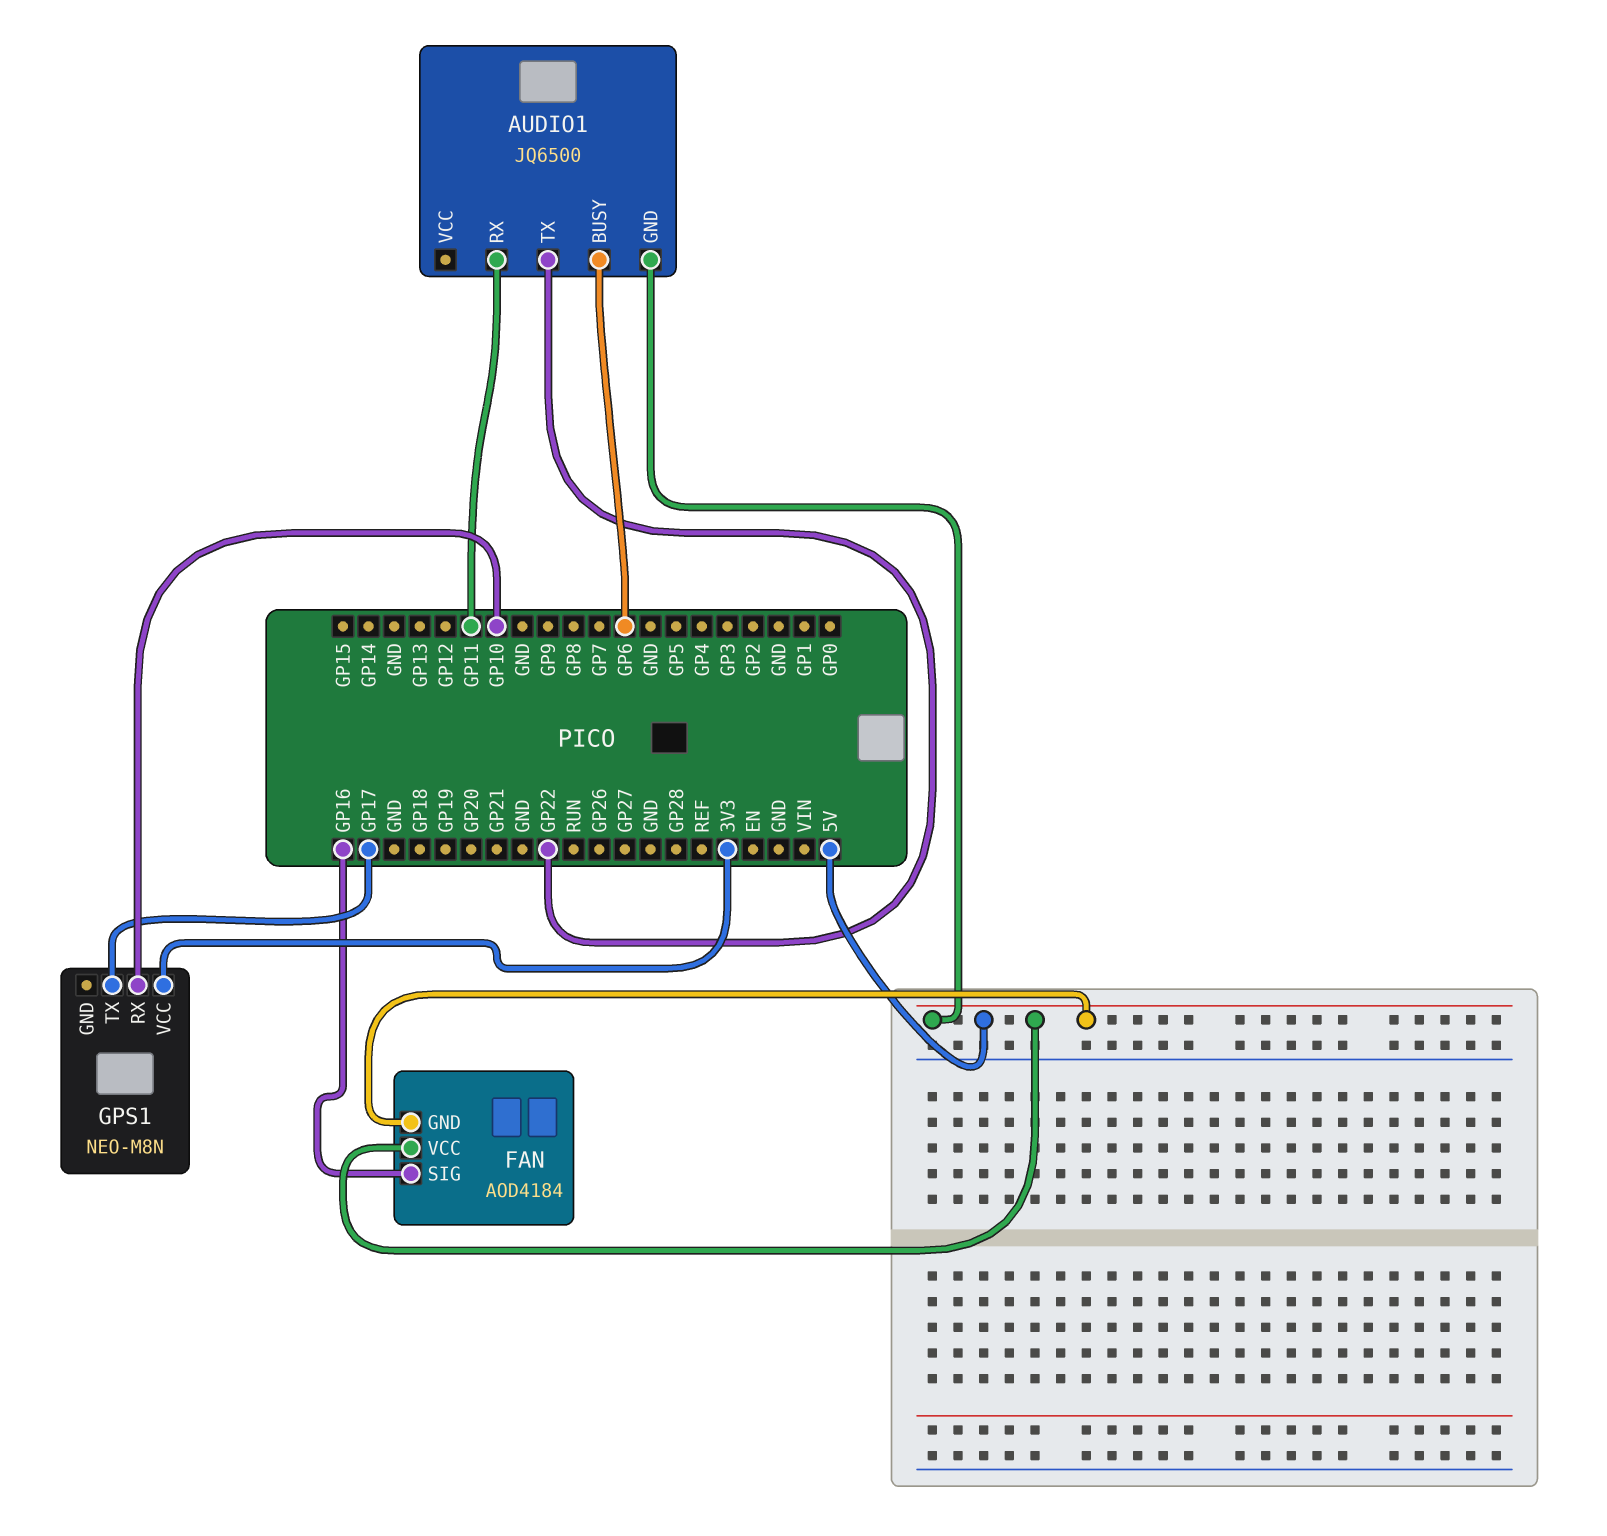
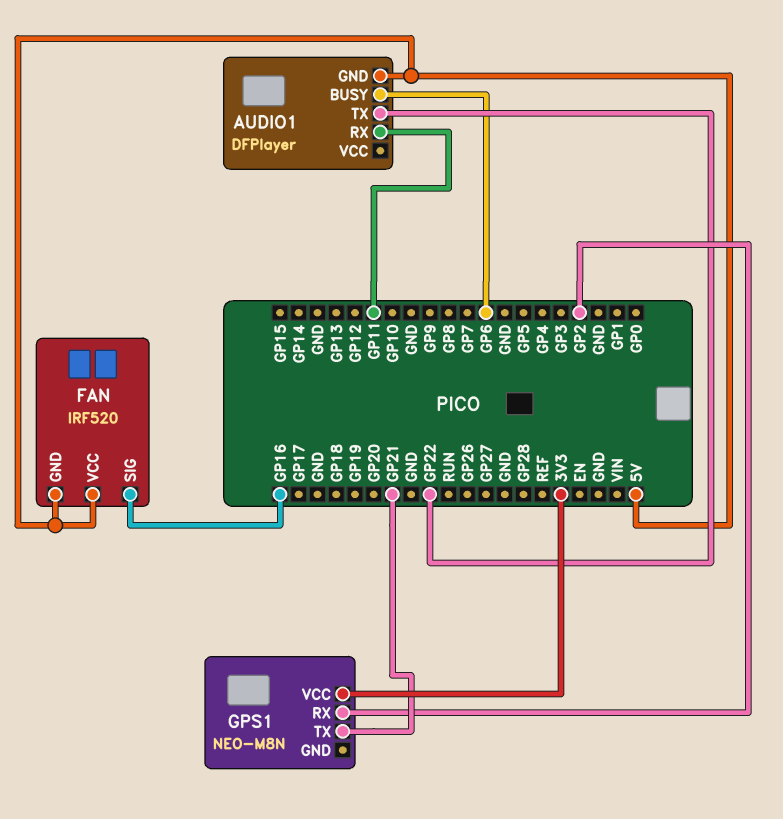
AUDIO1: JQ6500 -> DFPlayer
FAN: AOD4184 -> IRF520
GPS1 pin RX: GP10 -> GP2
GPS1 pin TX: GP17 -> GP21

